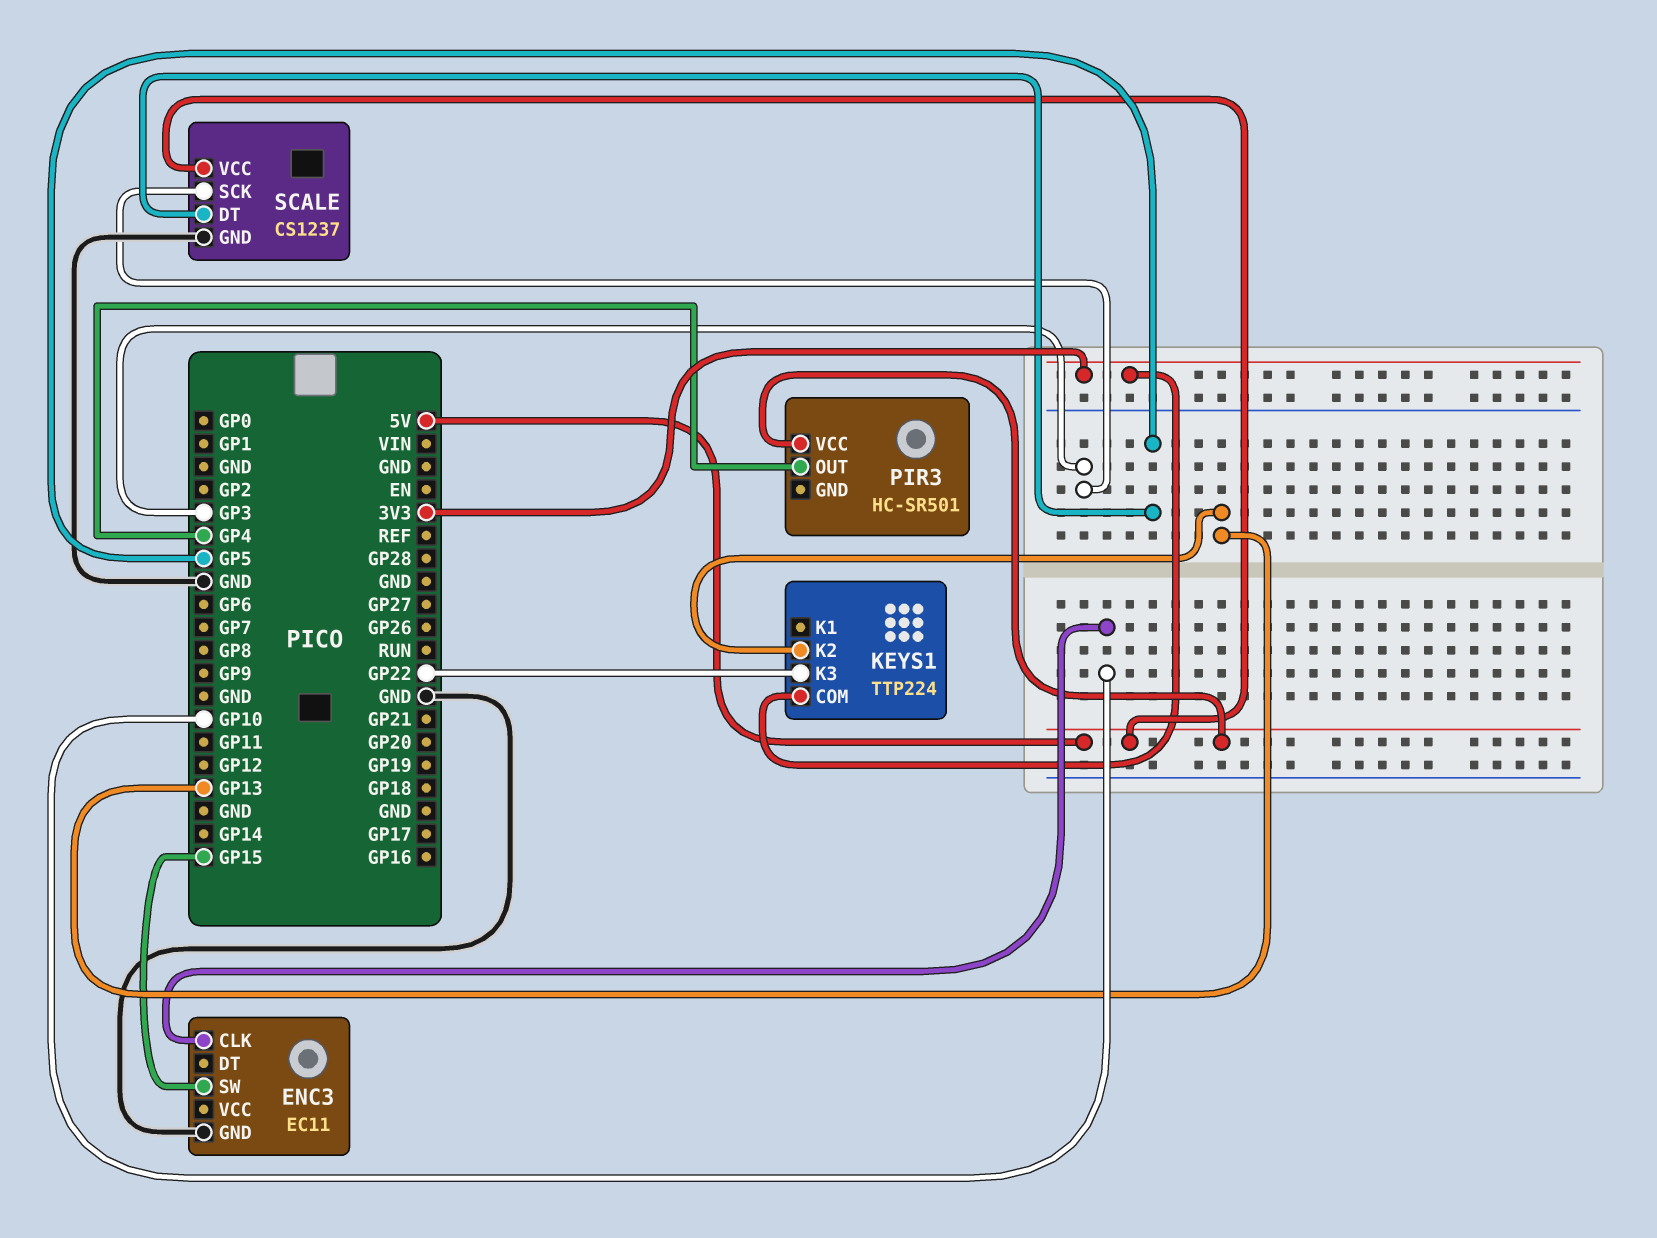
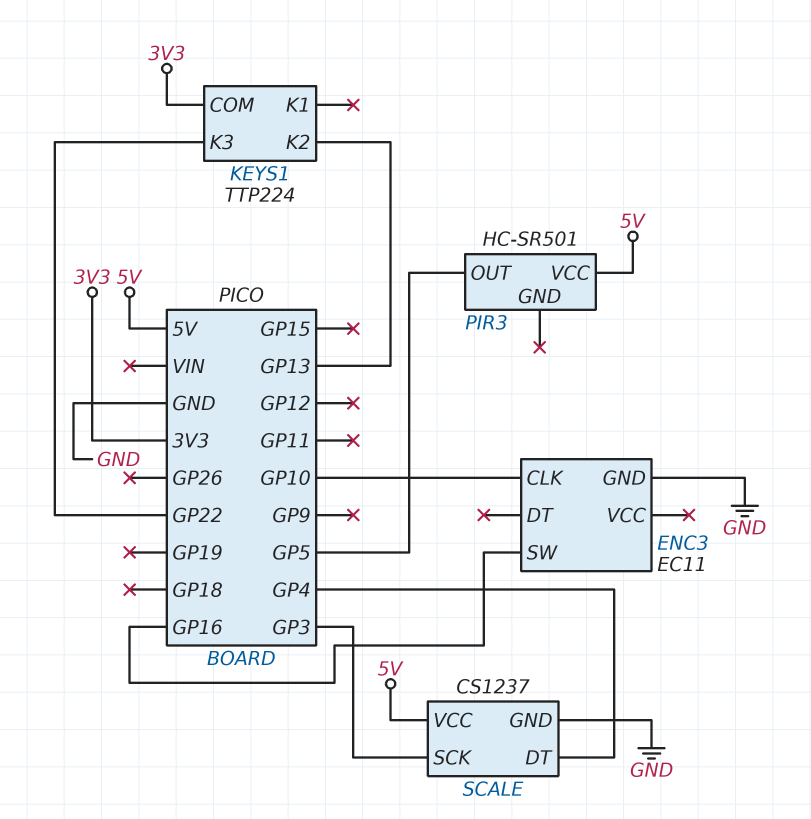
ENC3 pin SW: GP15 -> GP16
PIR3 pin OUT: GP4 -> GP5
SCALE pin DT: GP5 -> GP4

